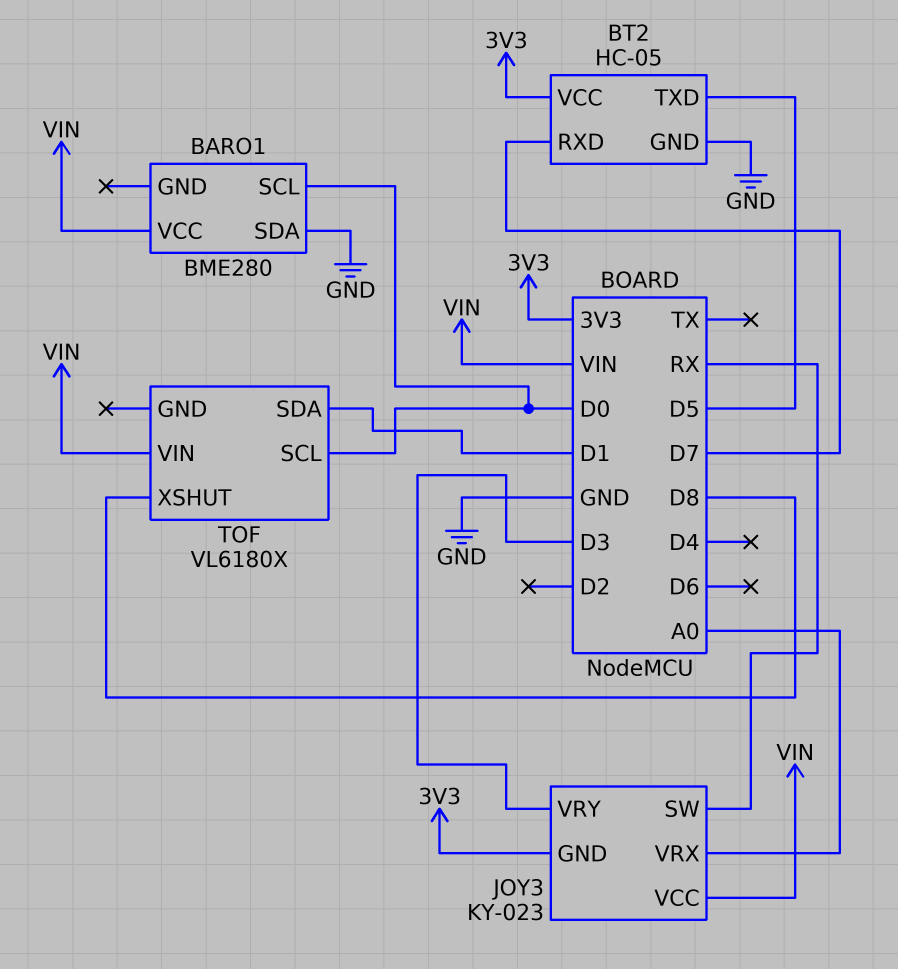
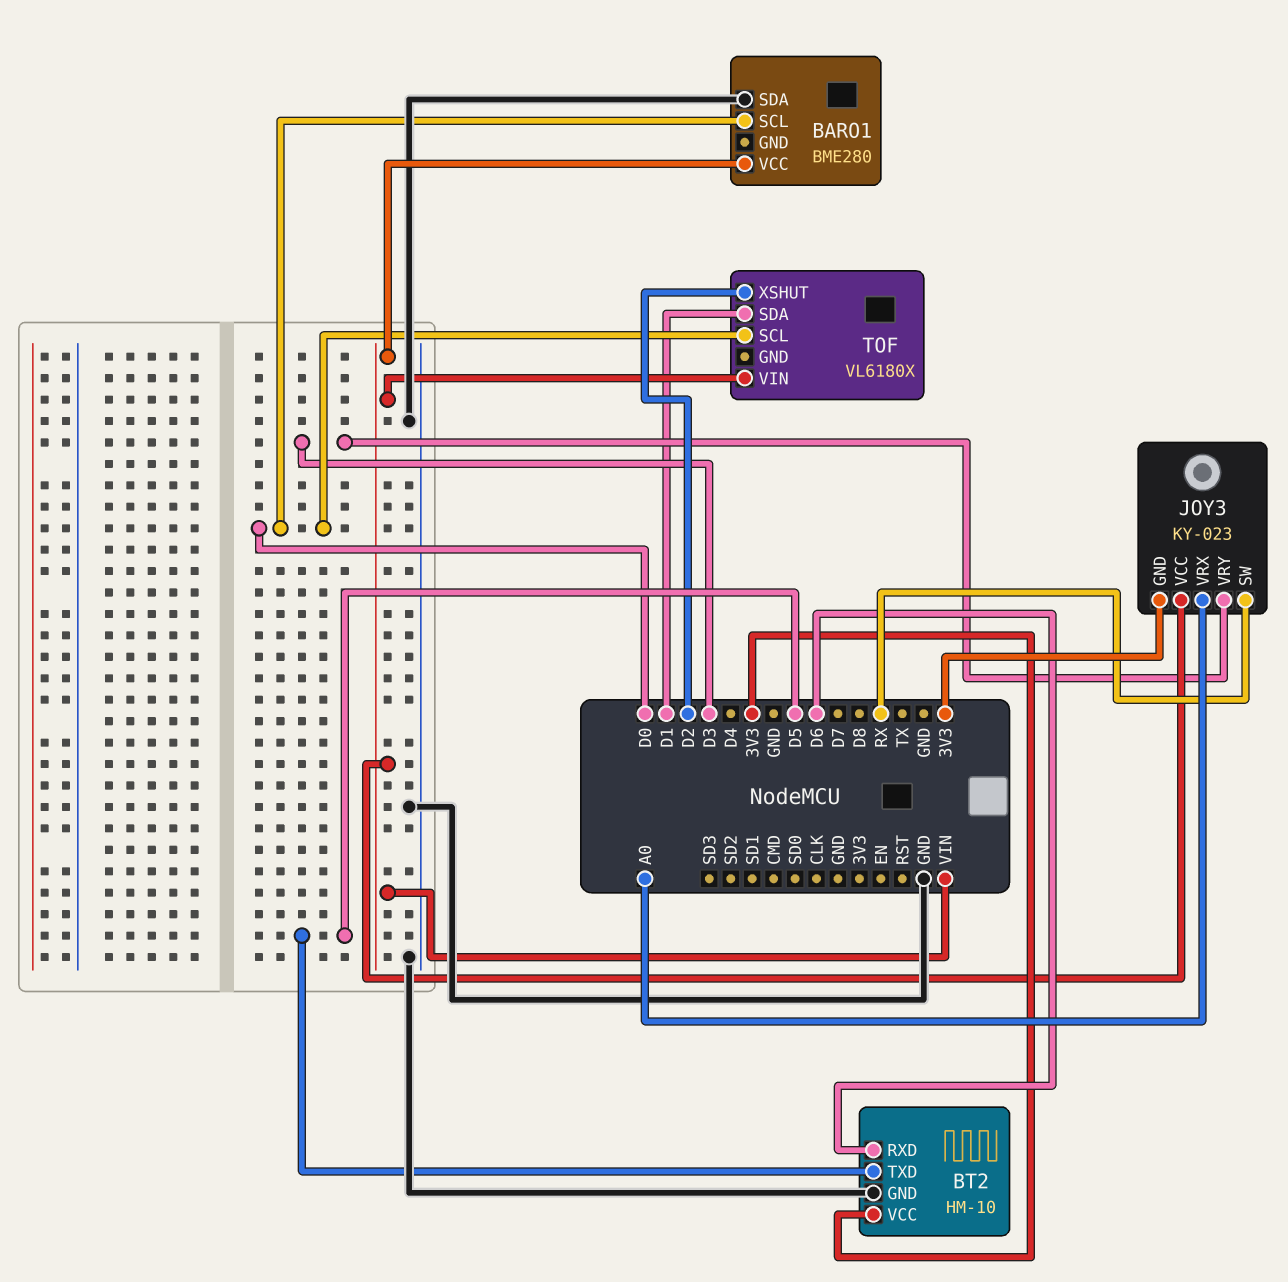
BT2: HC-05 -> HM-10
BT2 pin RXD: D7 -> D6
TOF pin XSHUT: D8 -> D2

